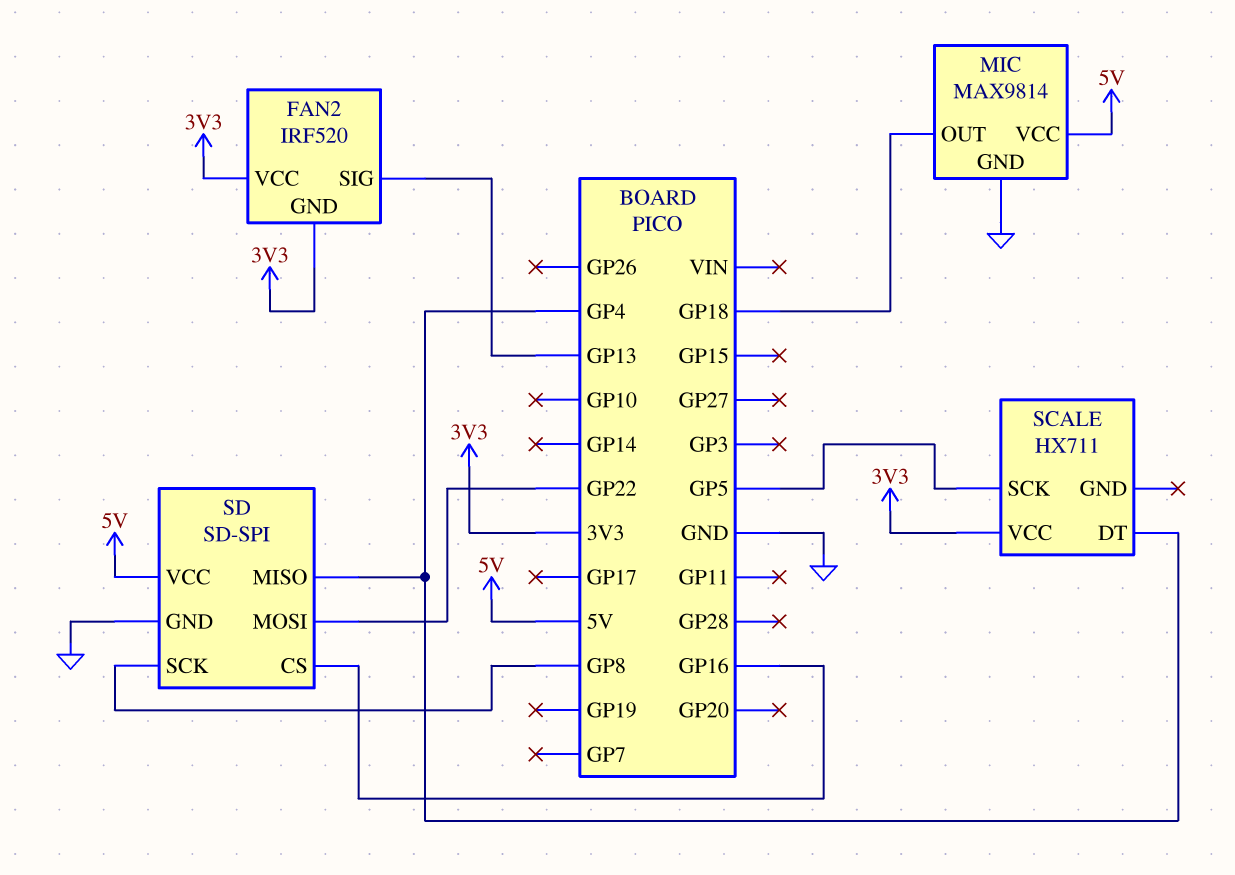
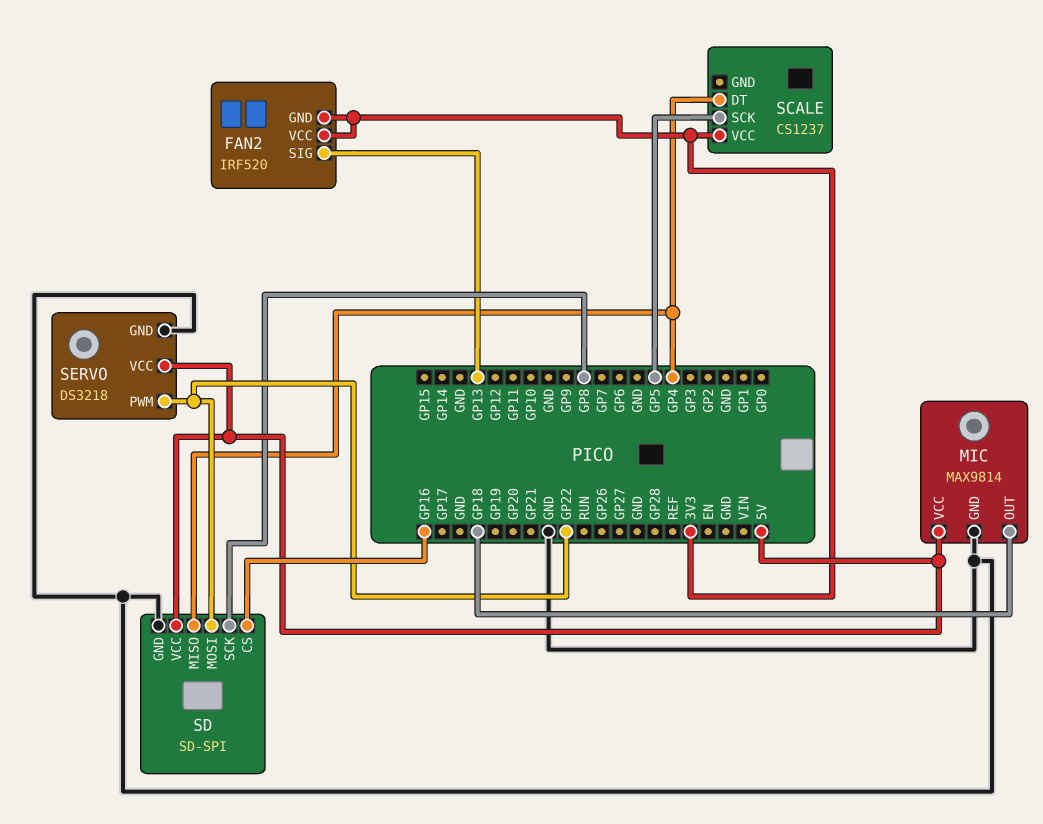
SCALE: HX711 -> CS1237
SERVO: none -> DS3218
SERVO pin GND: none -> GND
SERVO pin PWM: none -> GP22
SERVO pin VCC: none -> 5V

